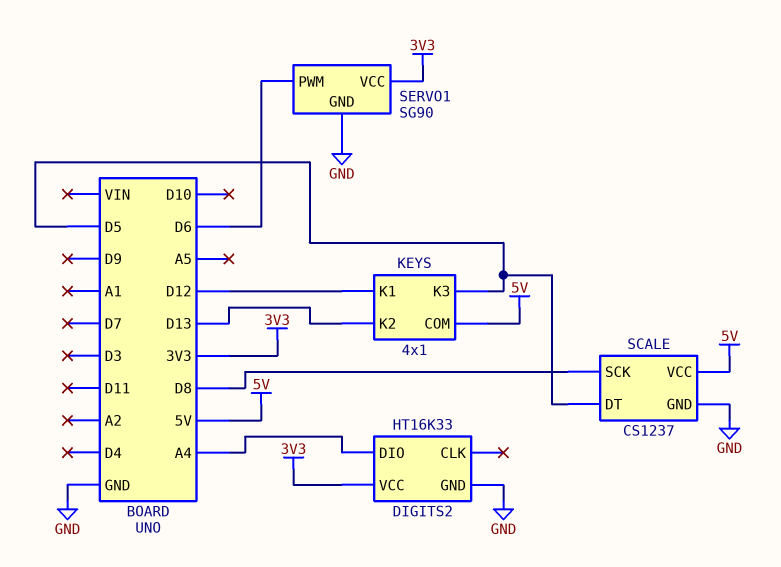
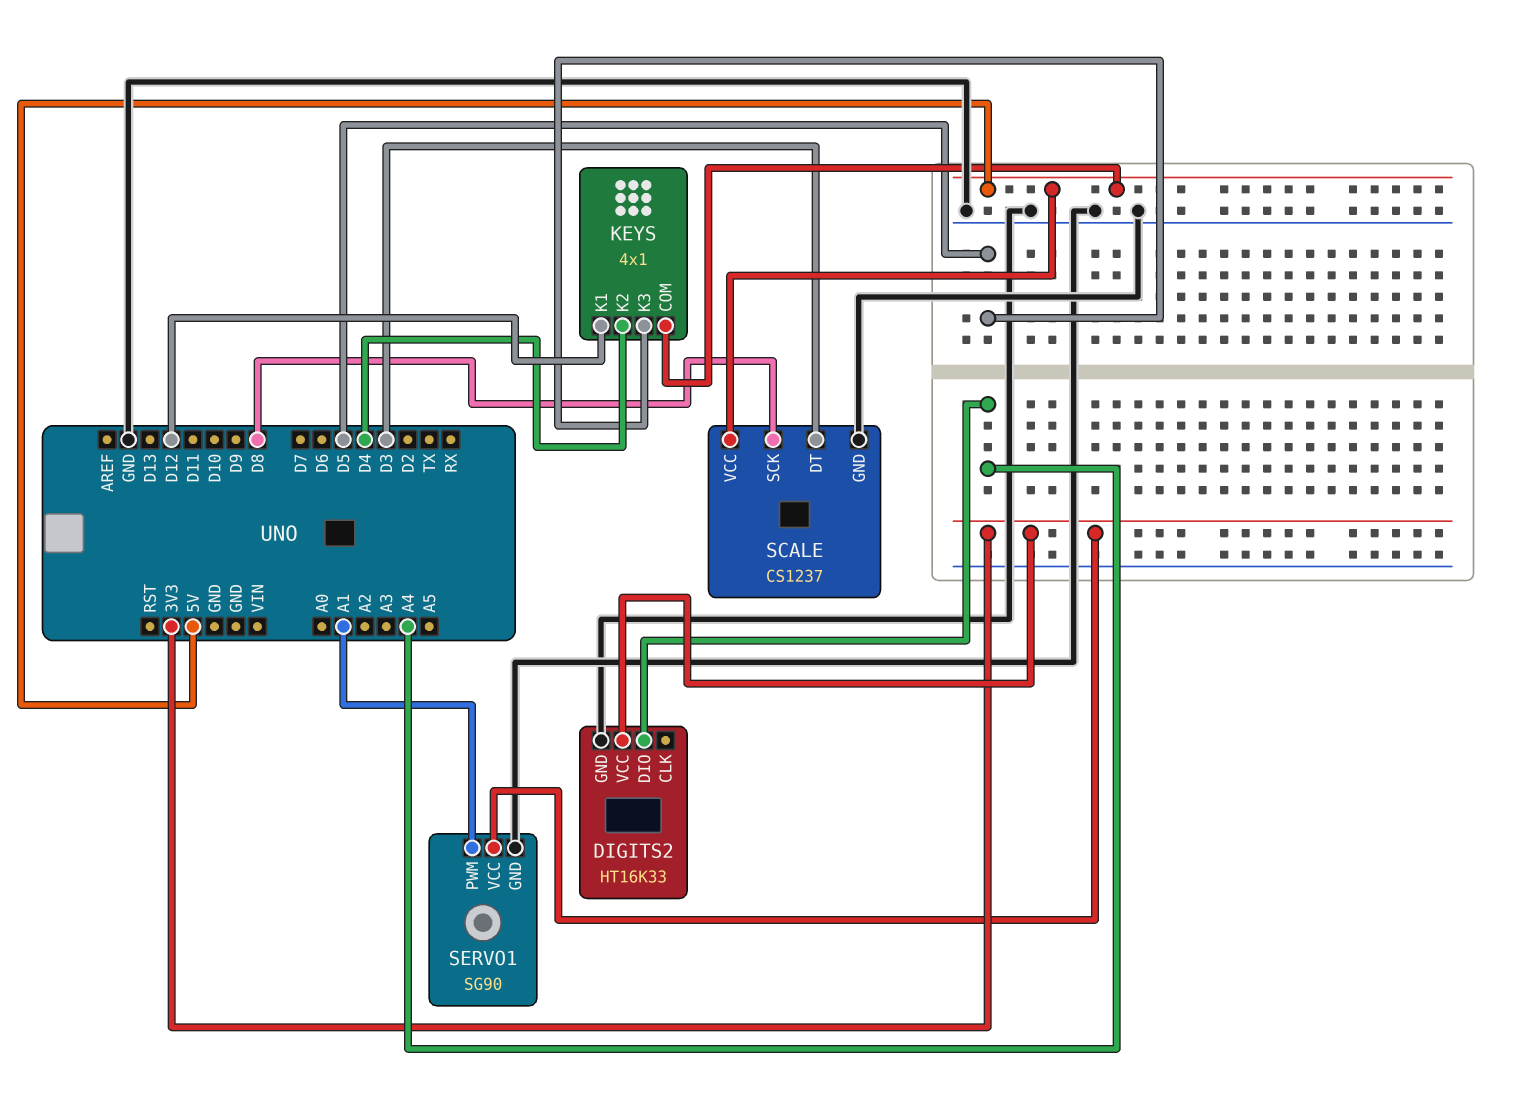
KEYS pin K2: D13 -> D4
SCALE pin DT: D5 -> D3
SERVO1 pin PWM: D6 -> A1

